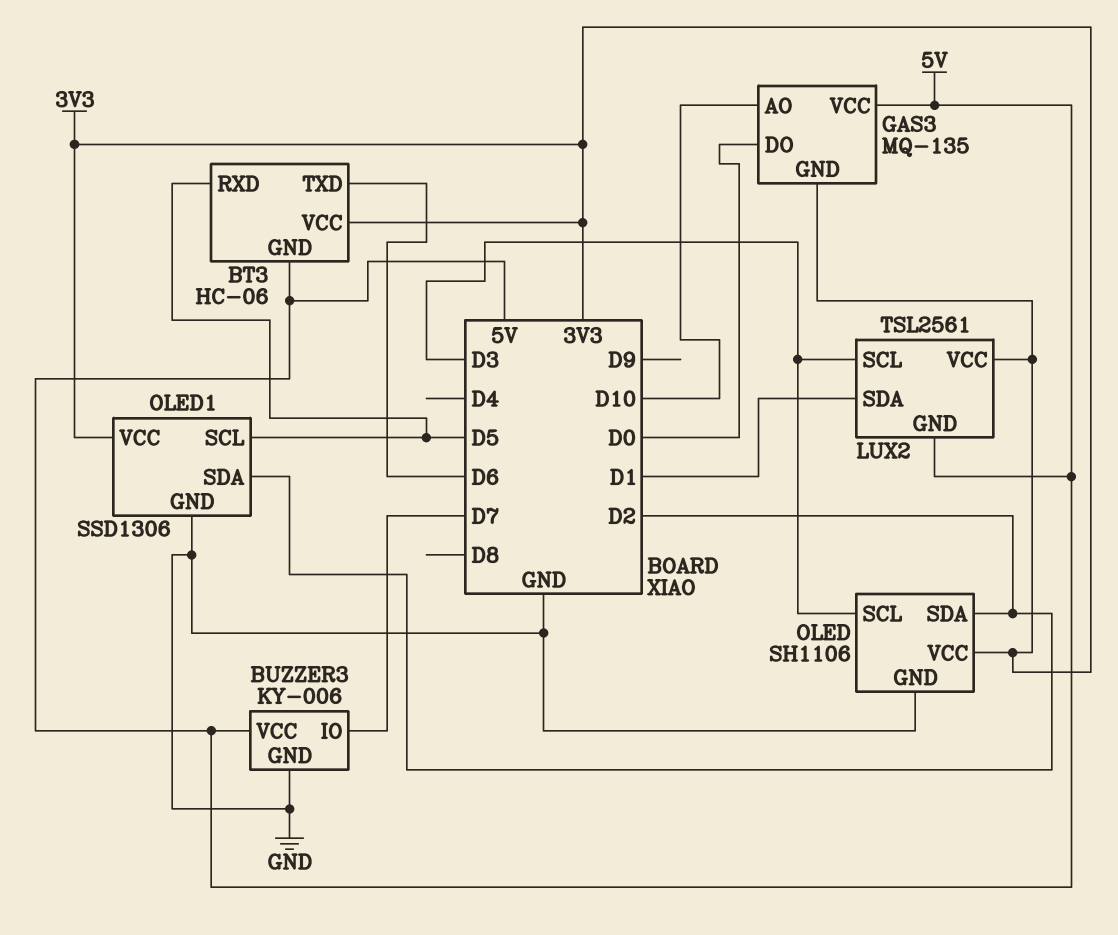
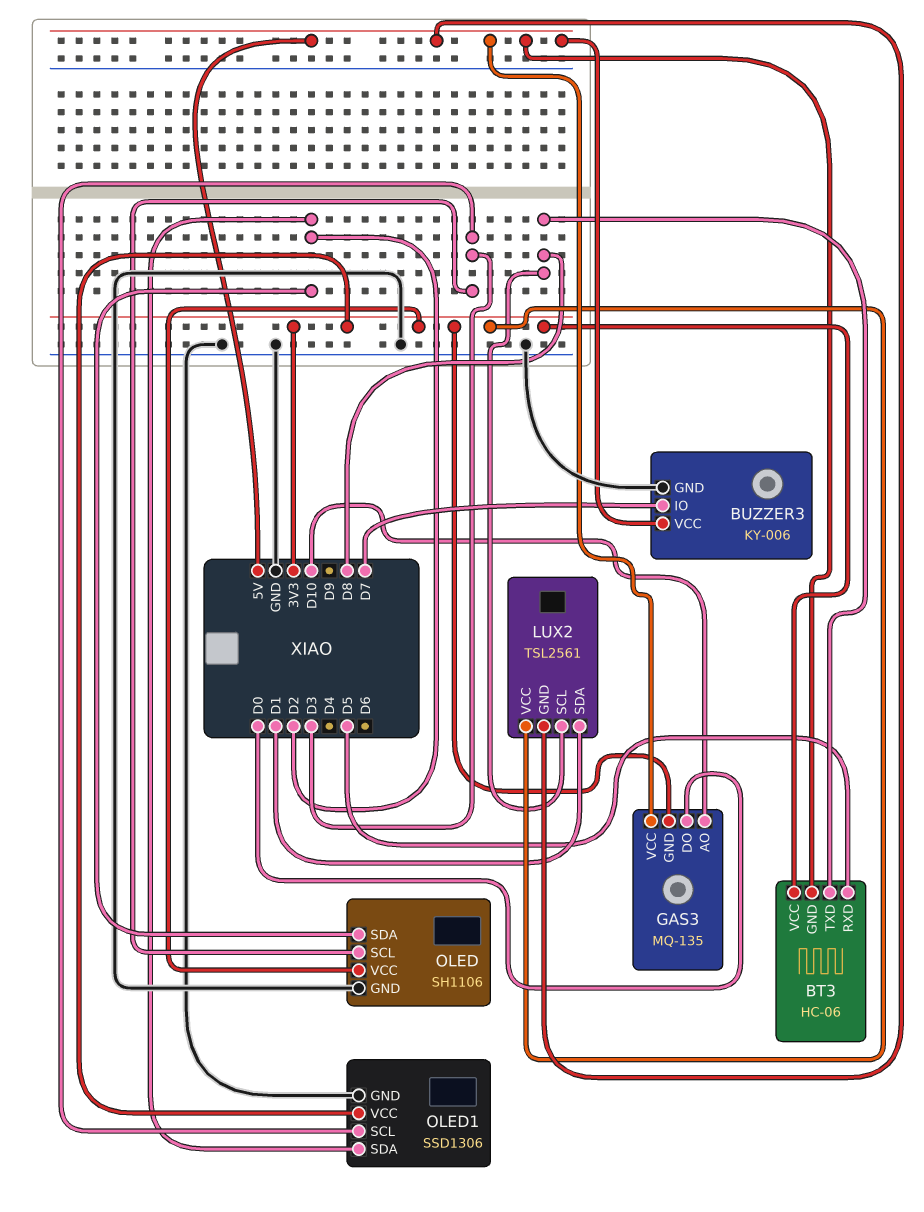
BT3 pin TXD: D6 -> D8
LUX2 pin SCL: D3 -> D8
OLED1 pin SCL: D5 -> D3

